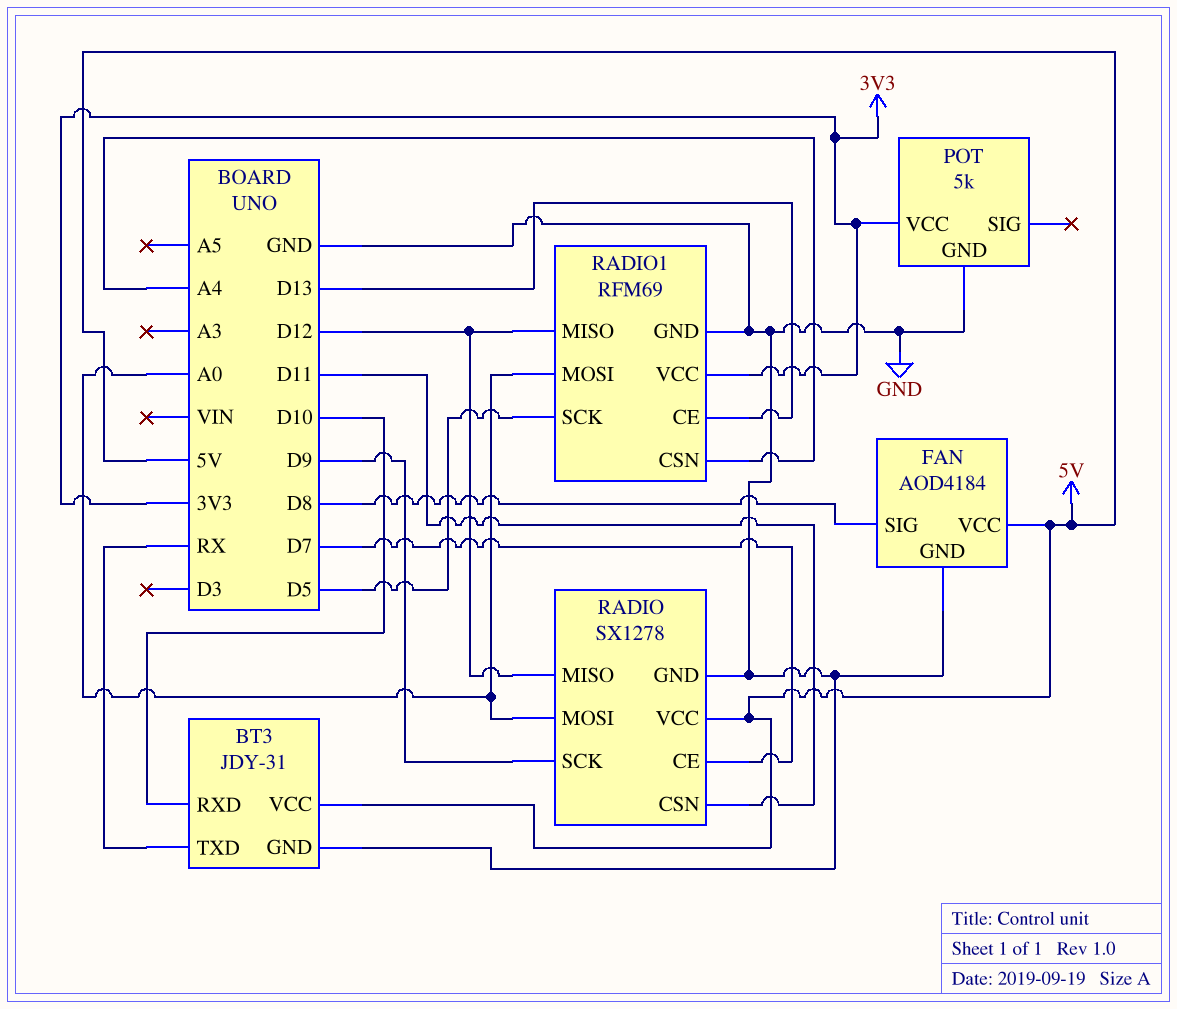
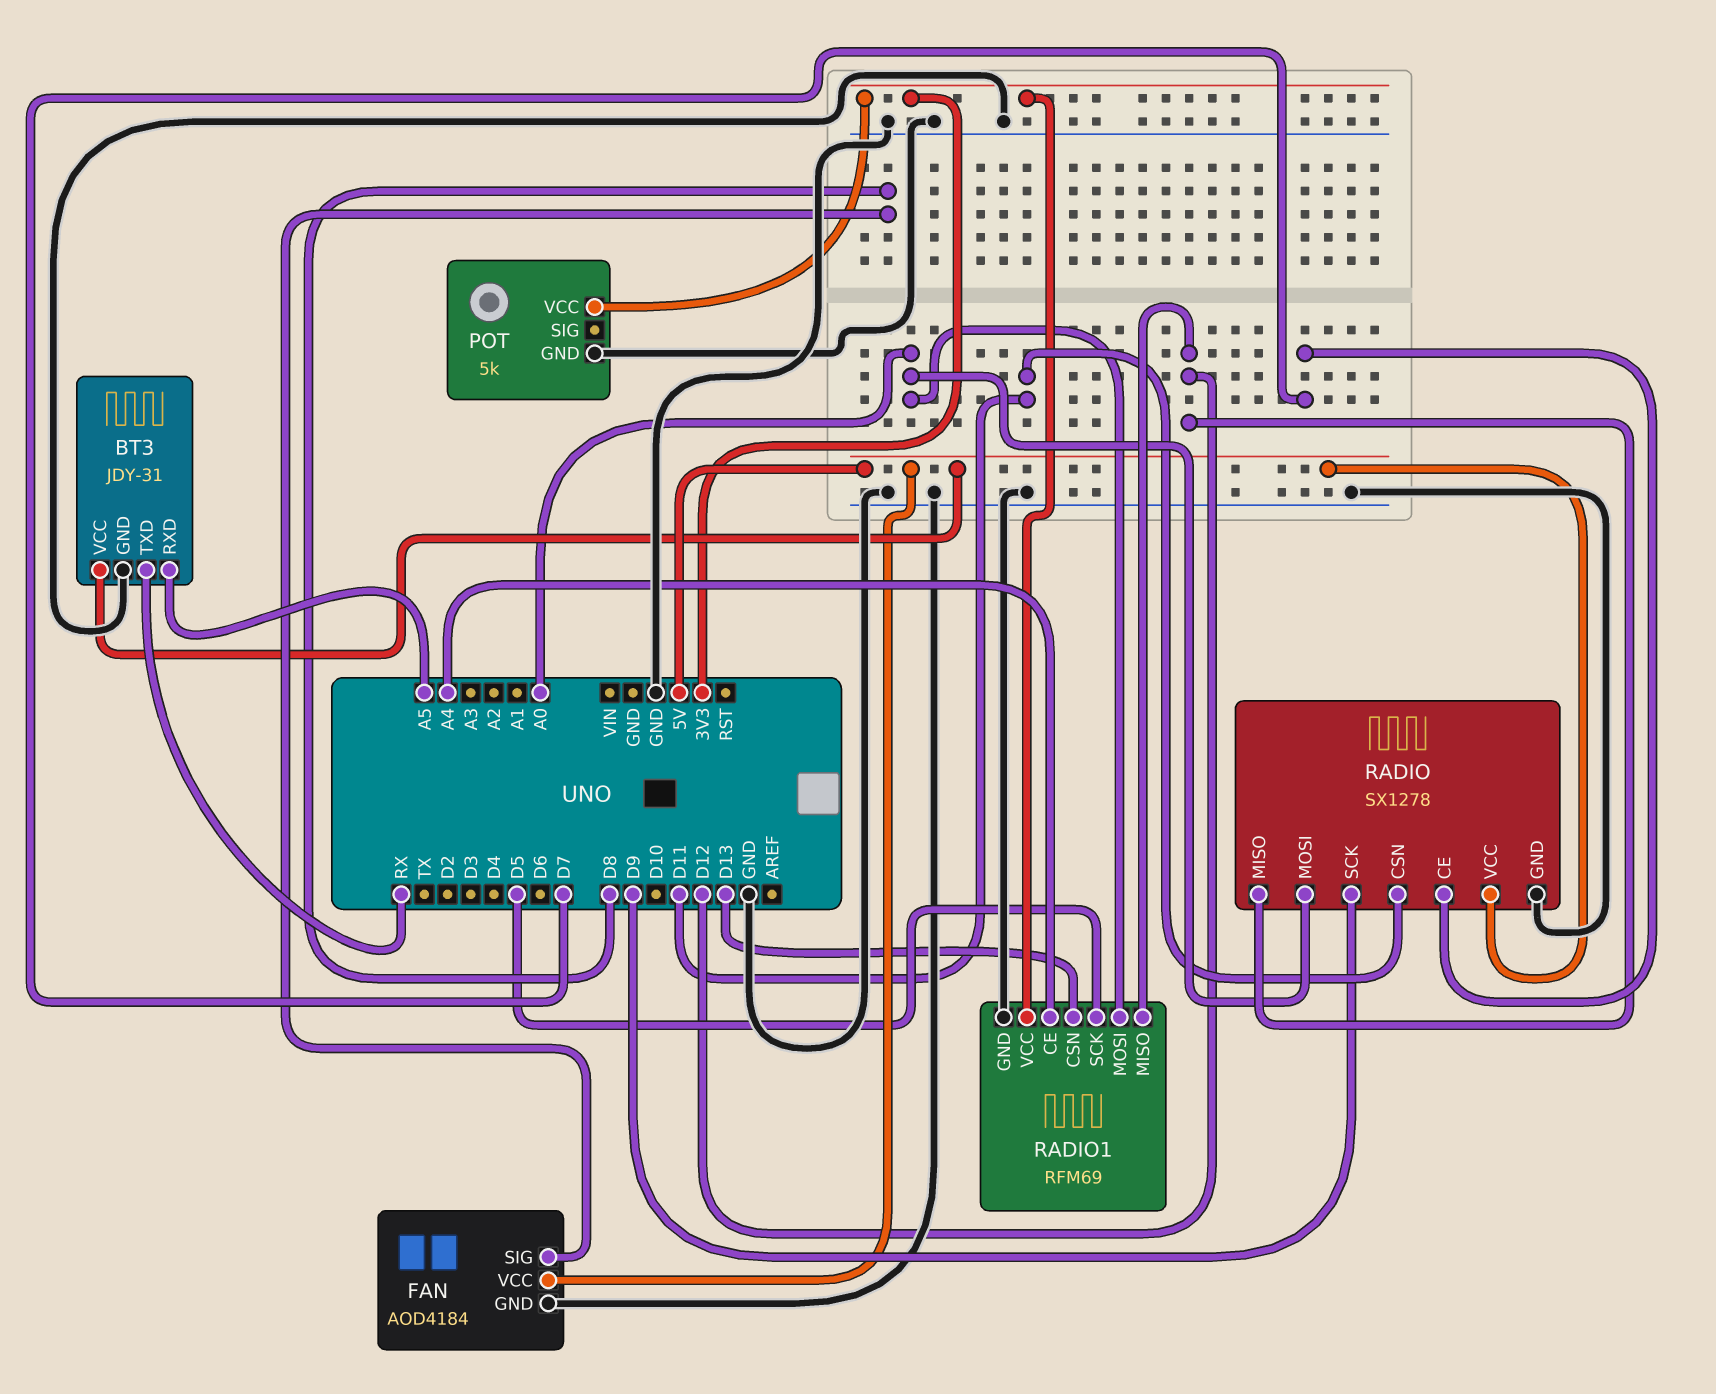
BT3 pin RXD: D10 -> A5
RADIO1 pin CE: D13 -> A4
RADIO1 pin CSN: A4 -> D13

